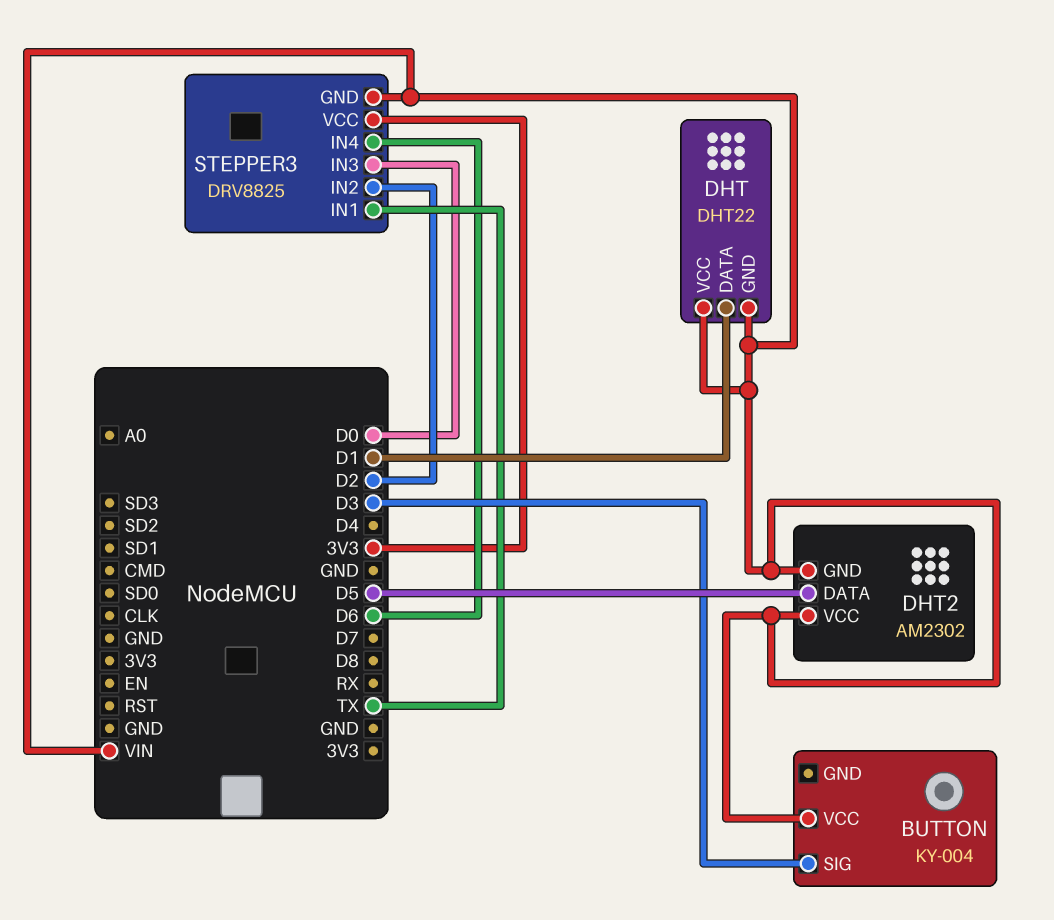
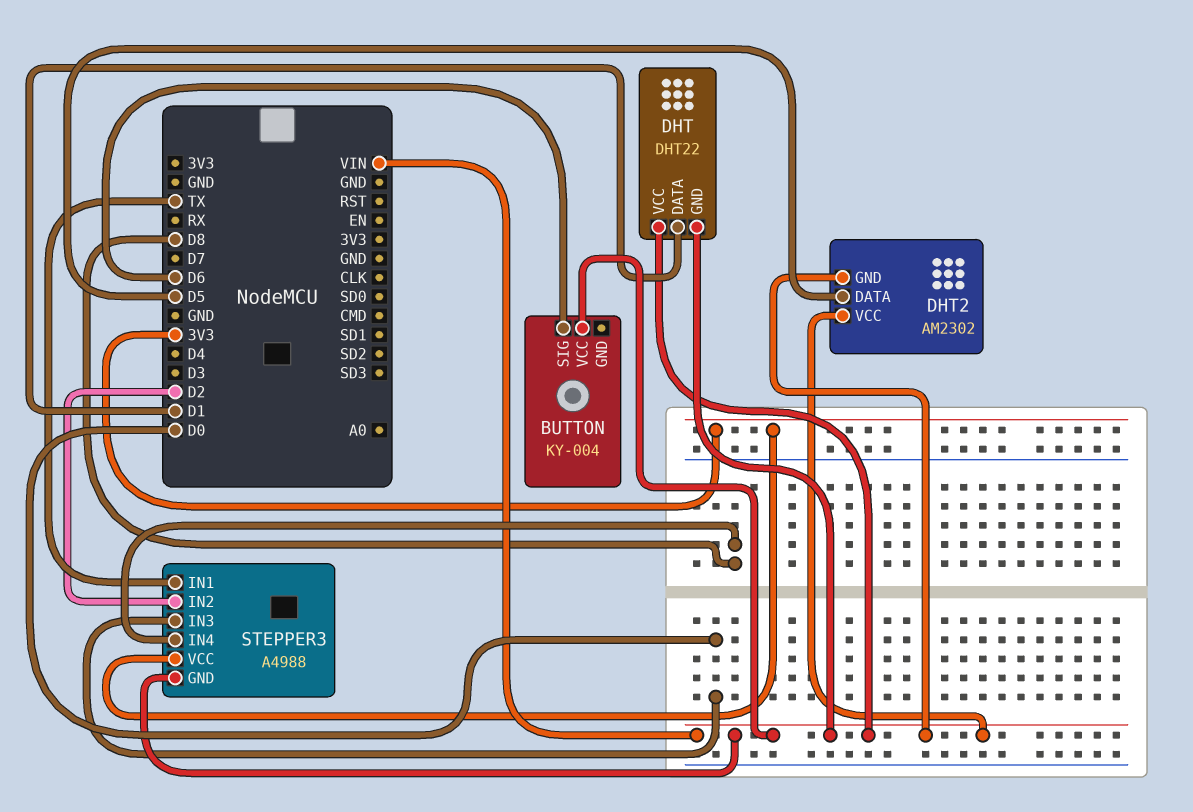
BUTTON pin SIG: D3 -> D6
STEPPER3: DRV8825 -> A4988
STEPPER3 pin IN4: D6 -> D8

